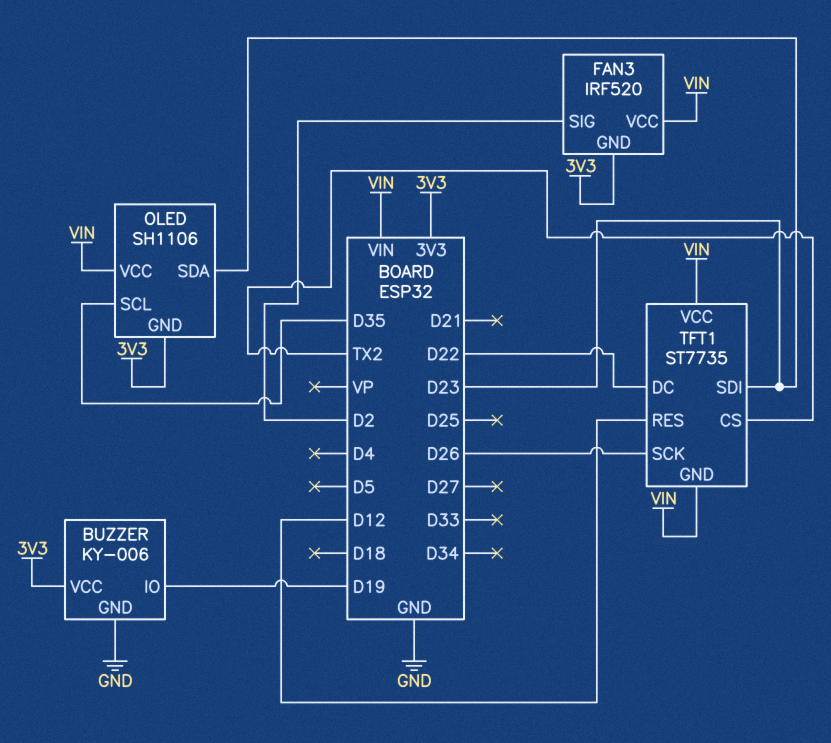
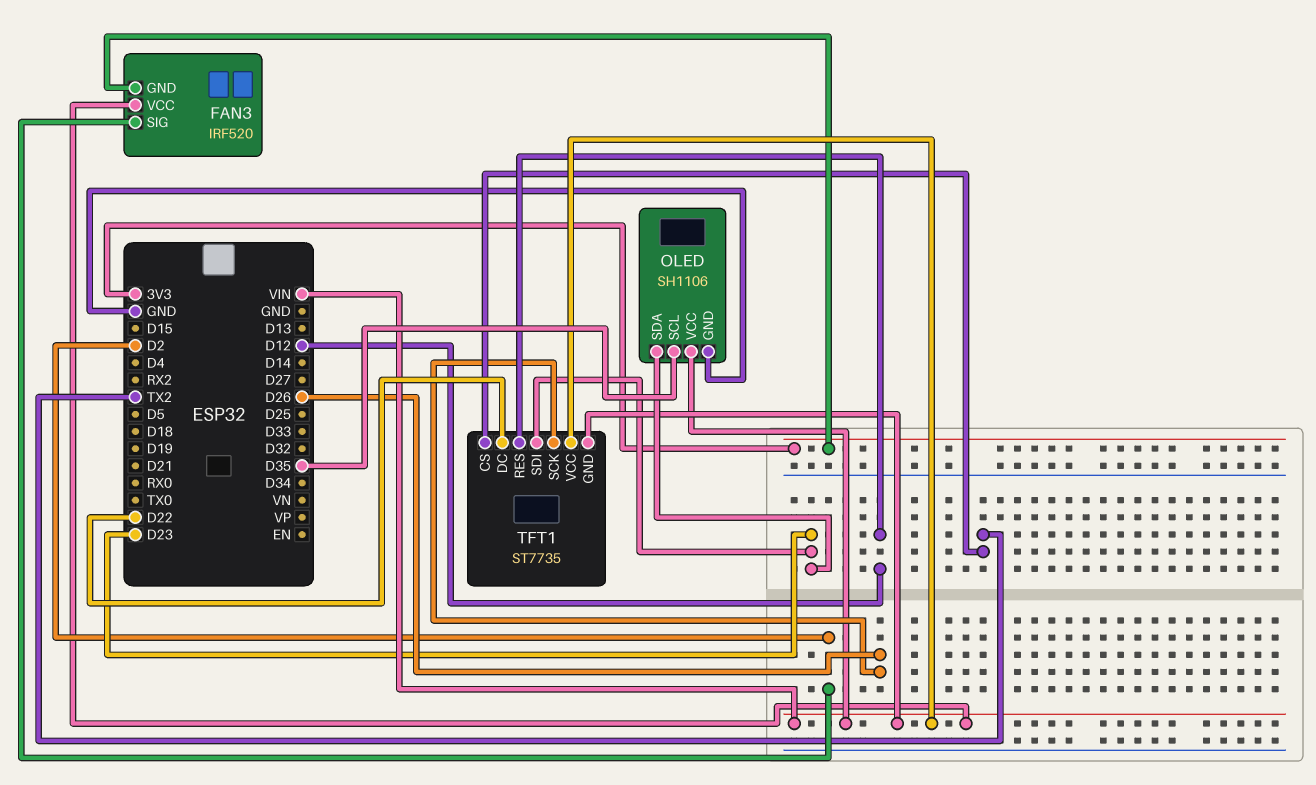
BUZZER: KY-006 -> none
BUZZER pin GND: GND -> none
BUZZER pin IO: D19 -> none
BUZZER pin VCC: 3V3 -> none
OLED pin GND: 3V3 -> GND

